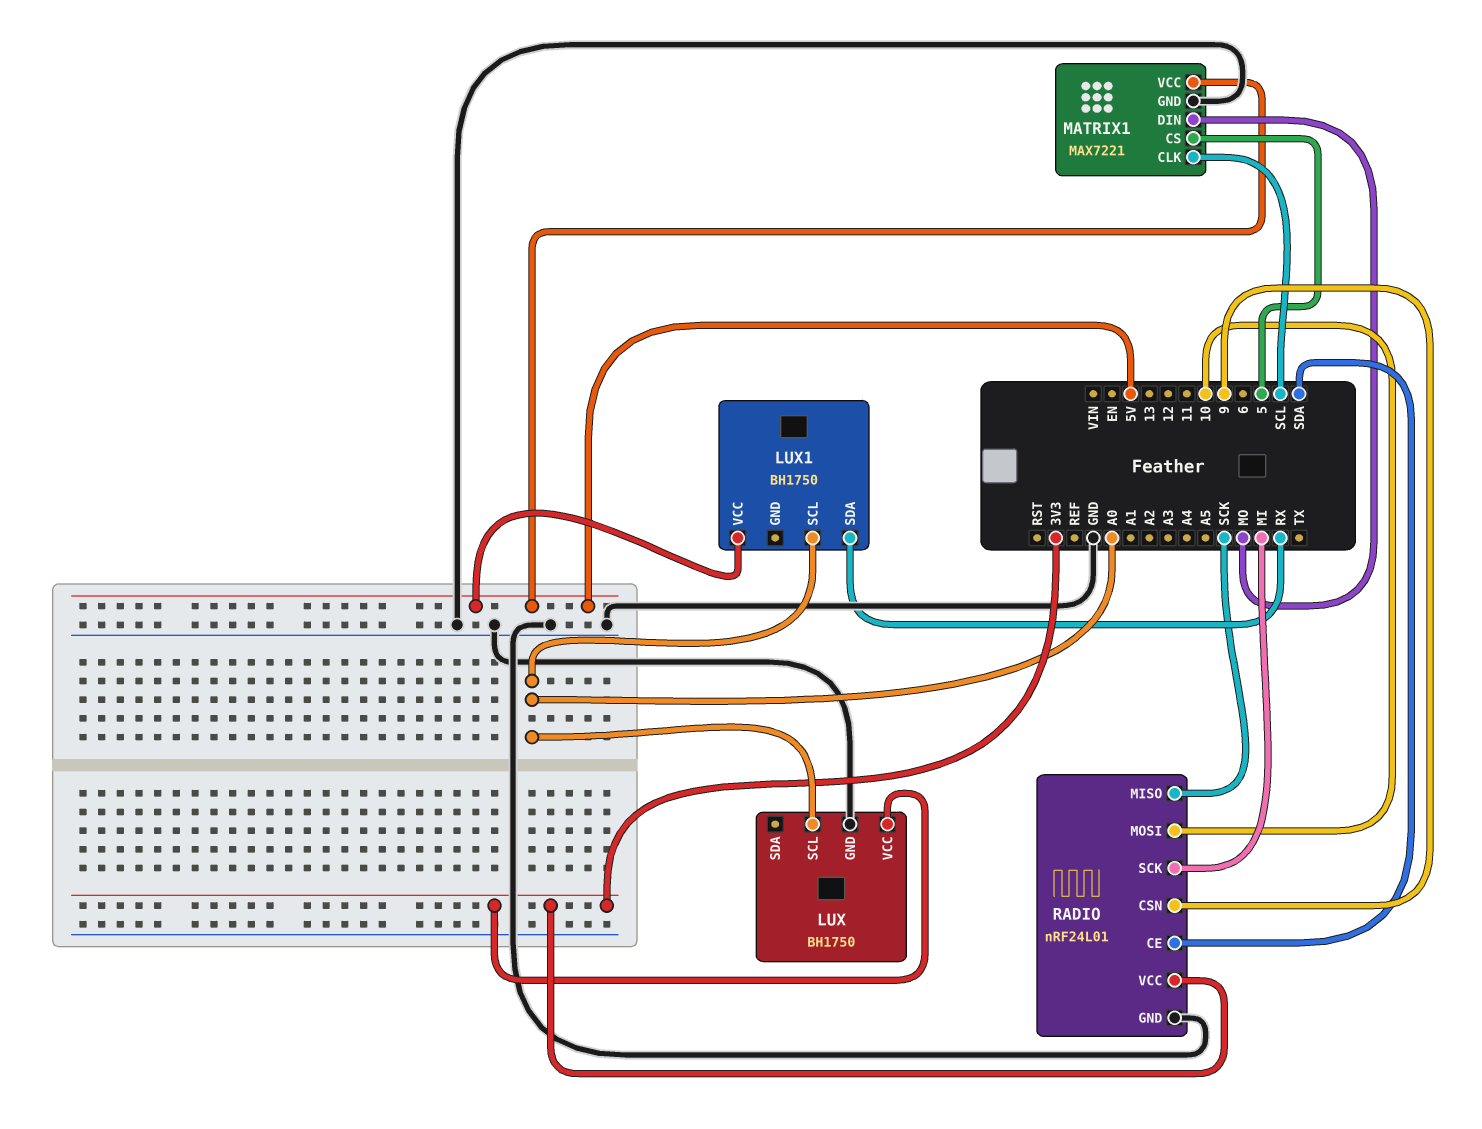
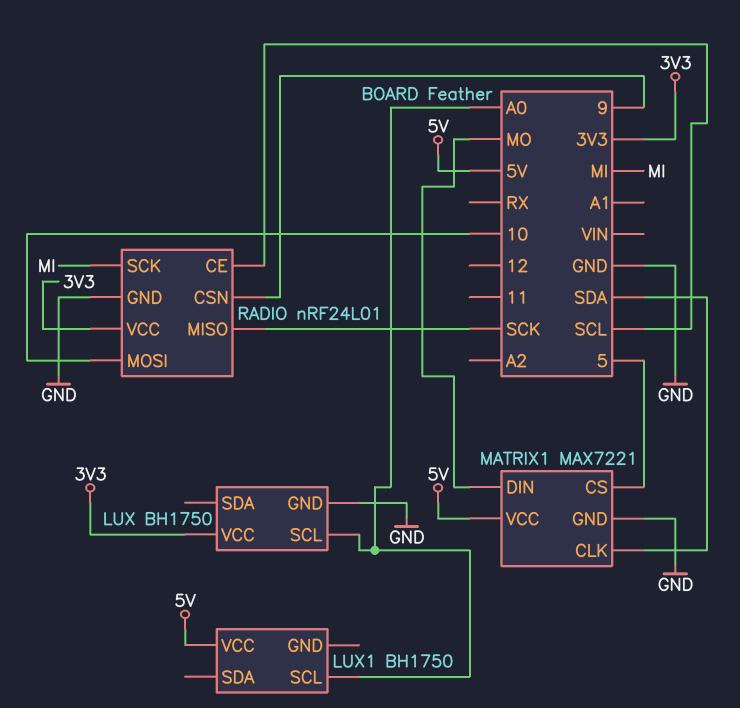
LUX1 pin SDA: RX -> none
MATRIX1 pin CLK: SCL -> SDA
RADIO pin CE: SDA -> SCL

